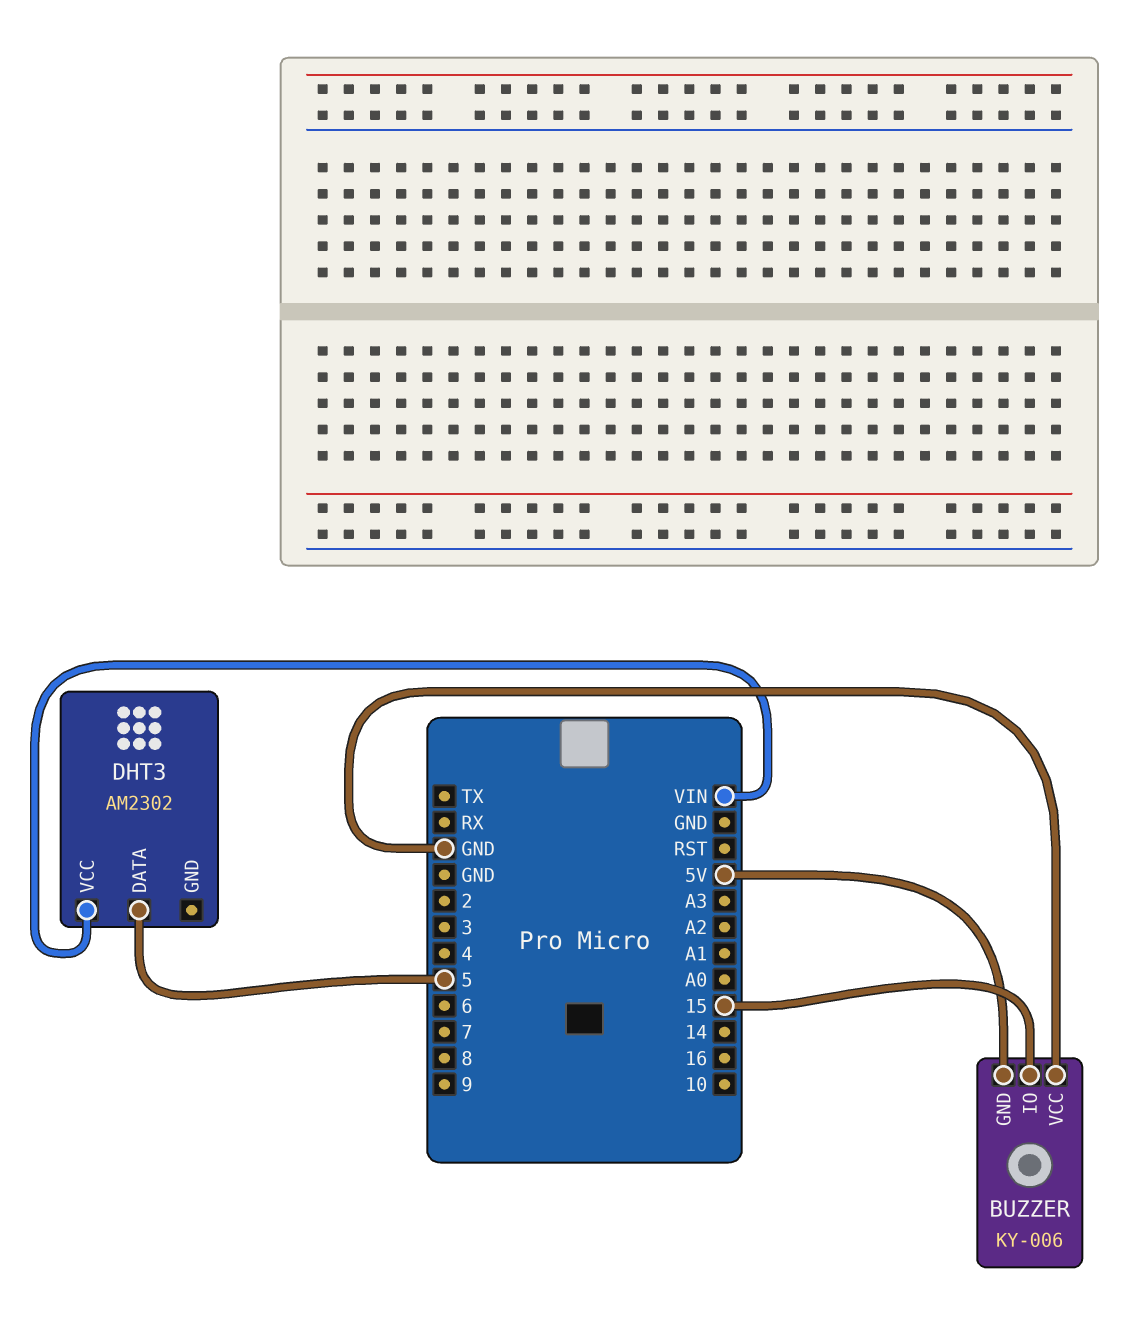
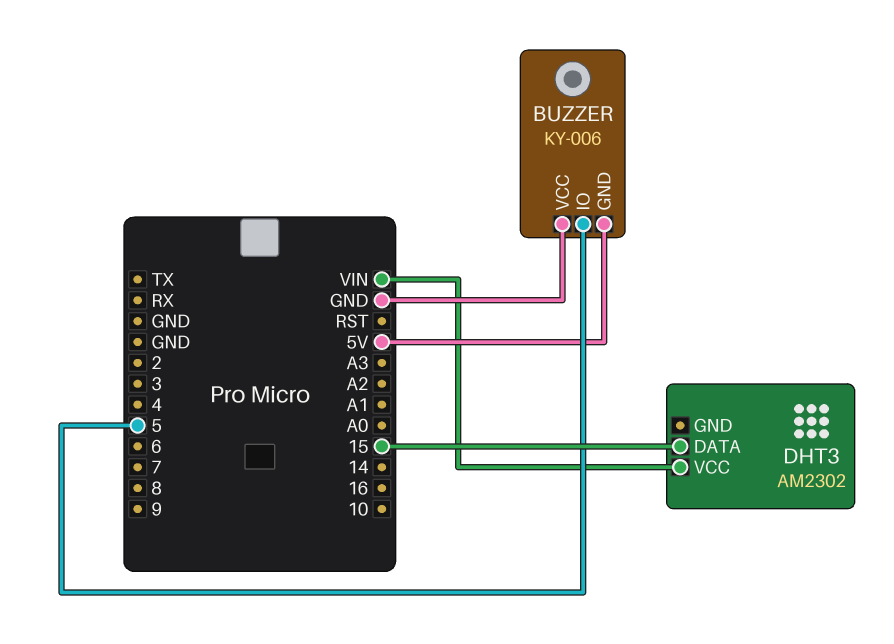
BUZZER pin IO: 15 -> 5
DHT3 pin DATA: 5 -> 15

